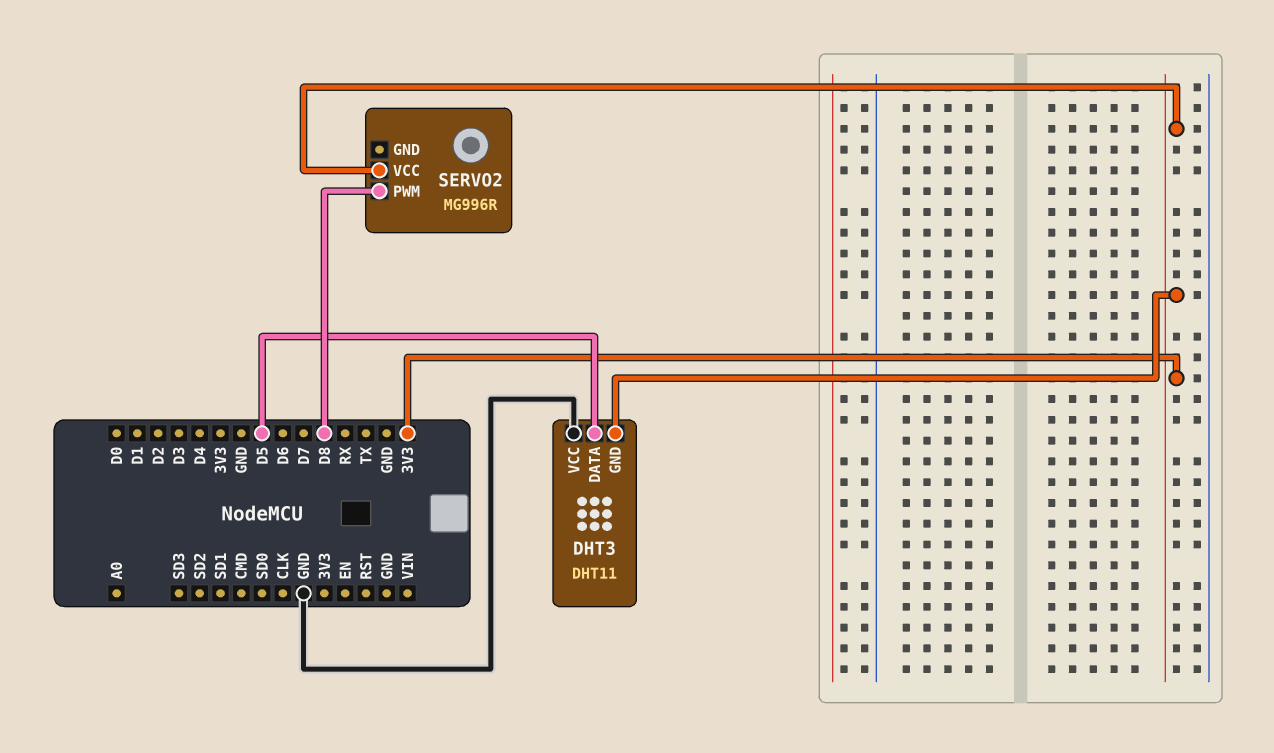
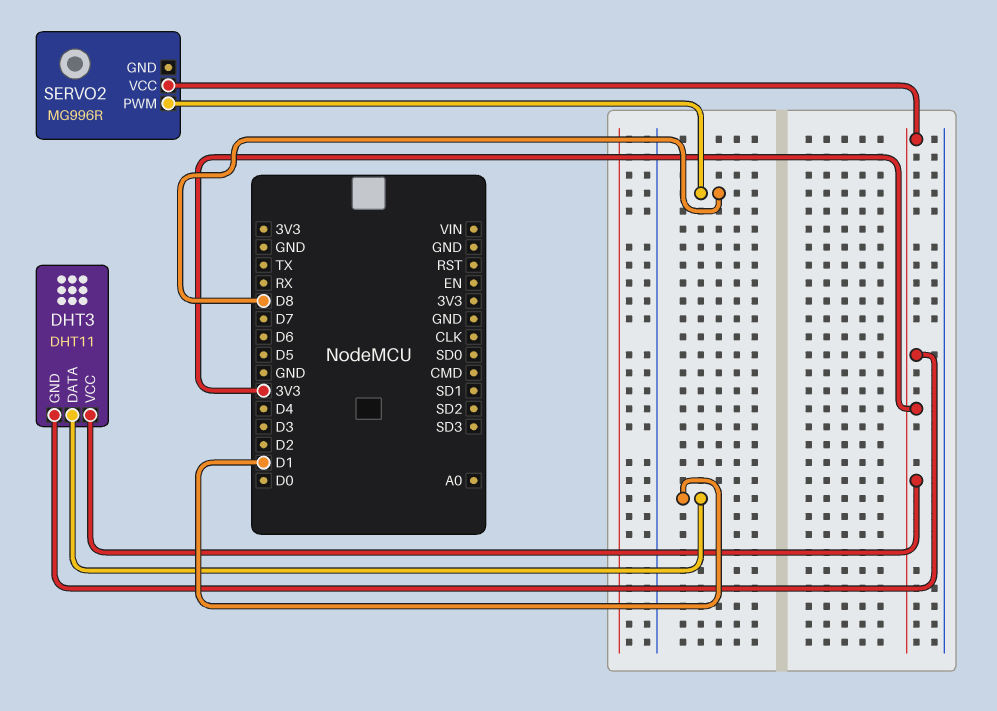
DHT3 pin DATA: D5 -> D1
DHT3 pin VCC: GND -> 3V3

